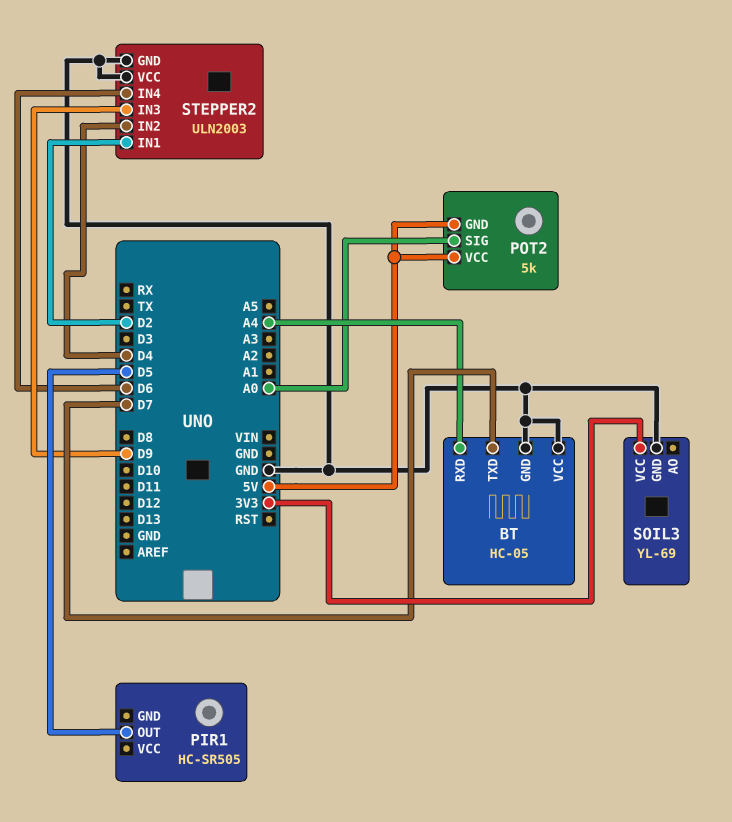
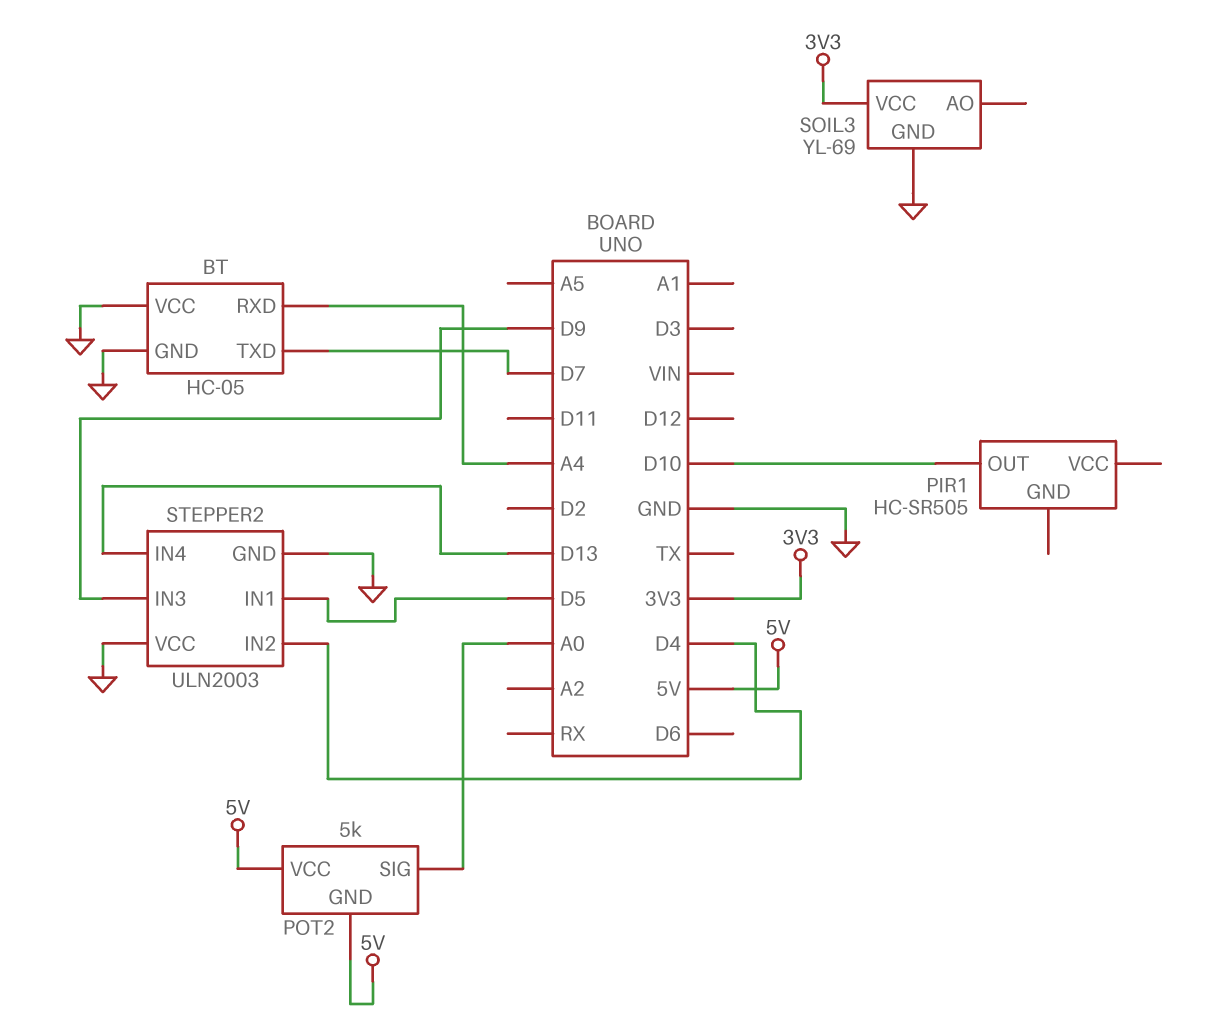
PIR1 pin OUT: D5 -> D10
STEPPER2 pin IN1: D2 -> D5
STEPPER2 pin IN4: D6 -> D13

